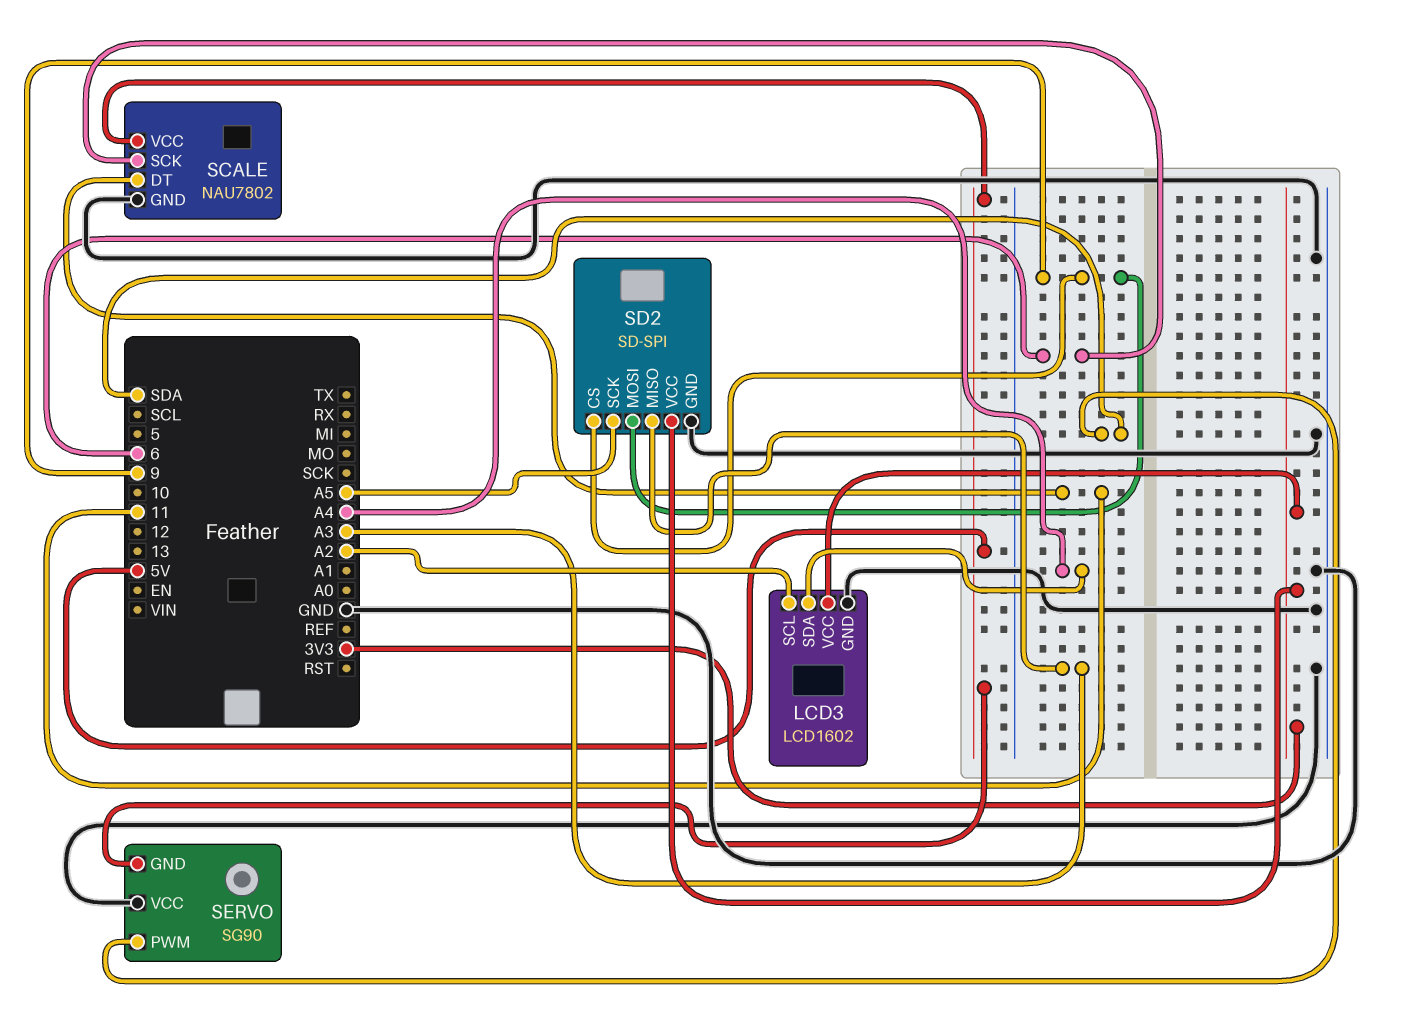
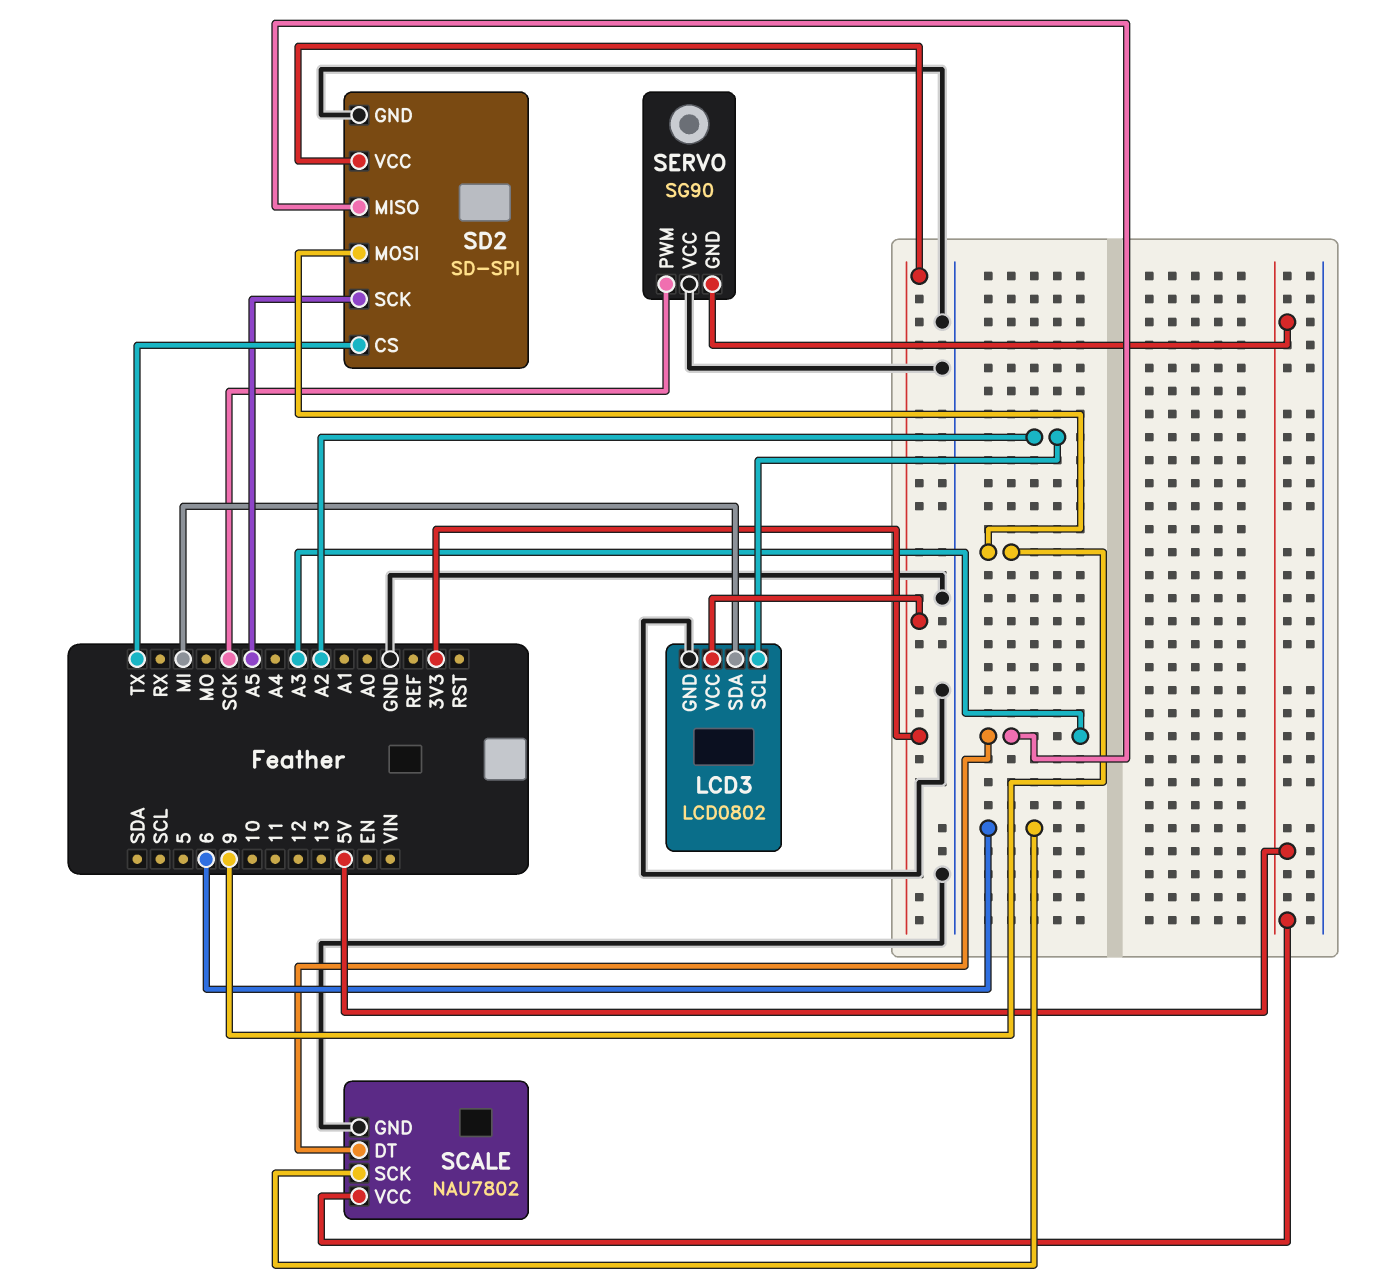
LCD3: LCD1602 -> LCD0802
LCD3 pin SDA: A4 -> MI
SCALE pin DT: 11 -> A3
SD2 pin CS: 9 -> TX
SERVO pin PWM: SDA -> SCK

